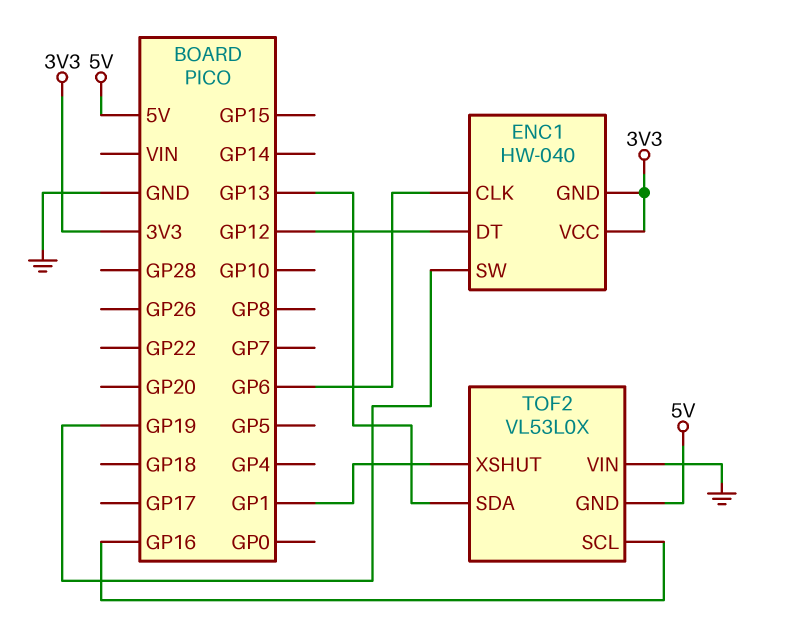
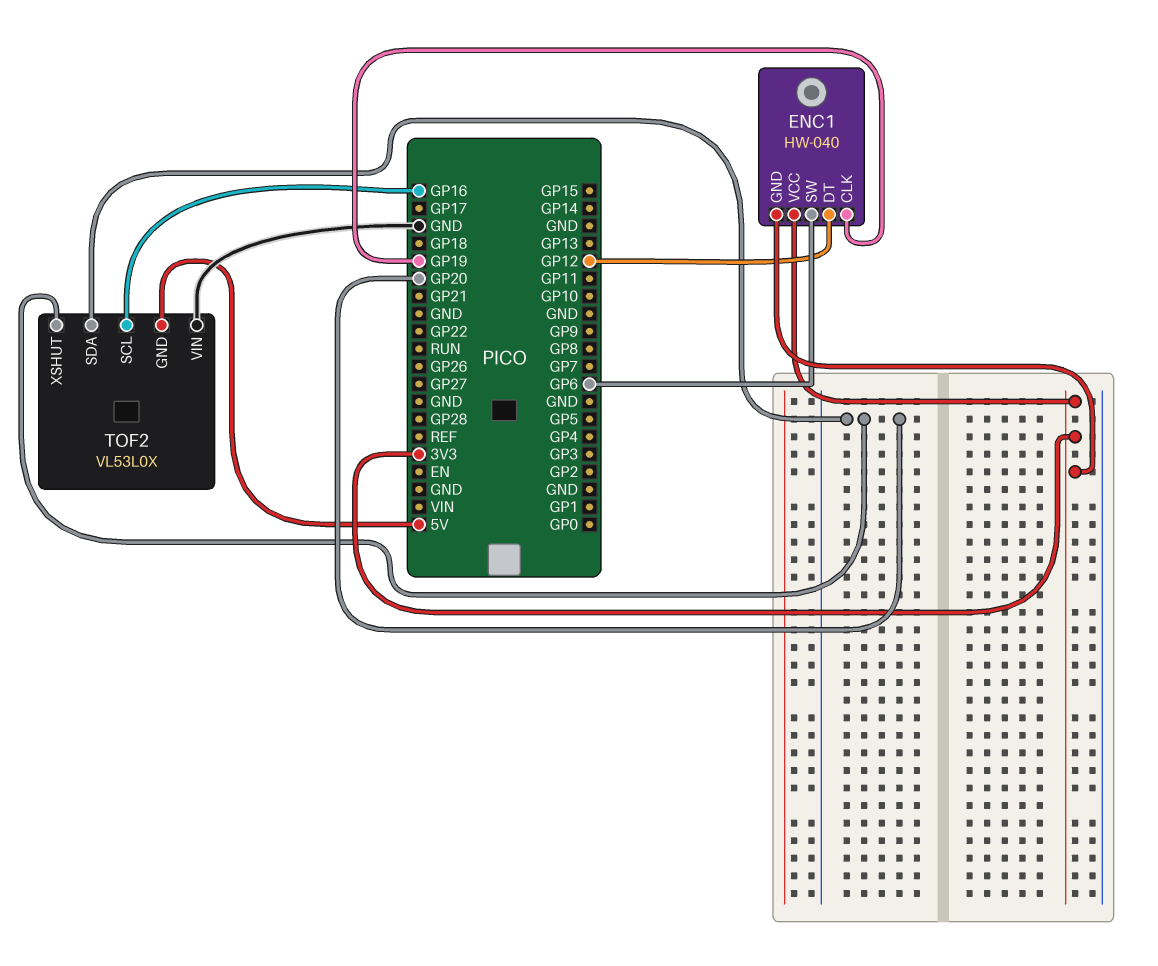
ENC1 pin CLK: GP6 -> GP19
ENC1 pin SW: GP19 -> GP6
TOF2 pin SDA: GP13 -> GP20
TOF2 pin XSHUT: GP1 -> GP20

